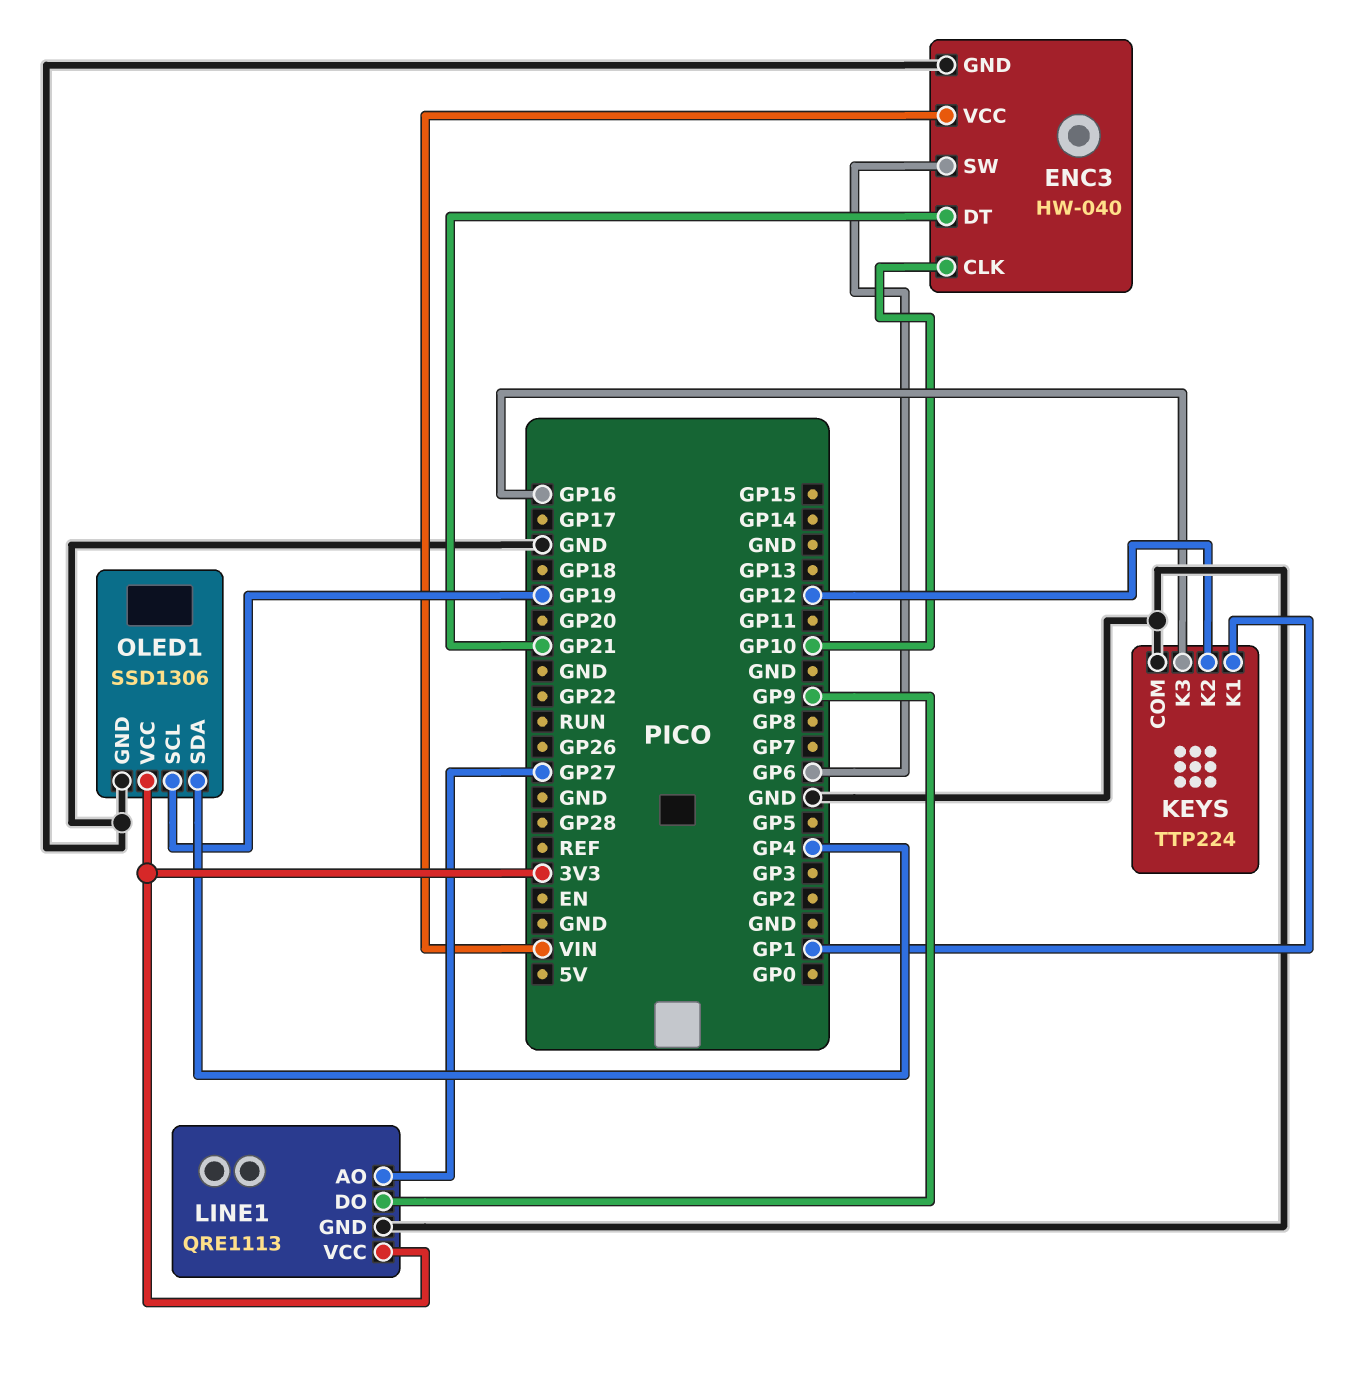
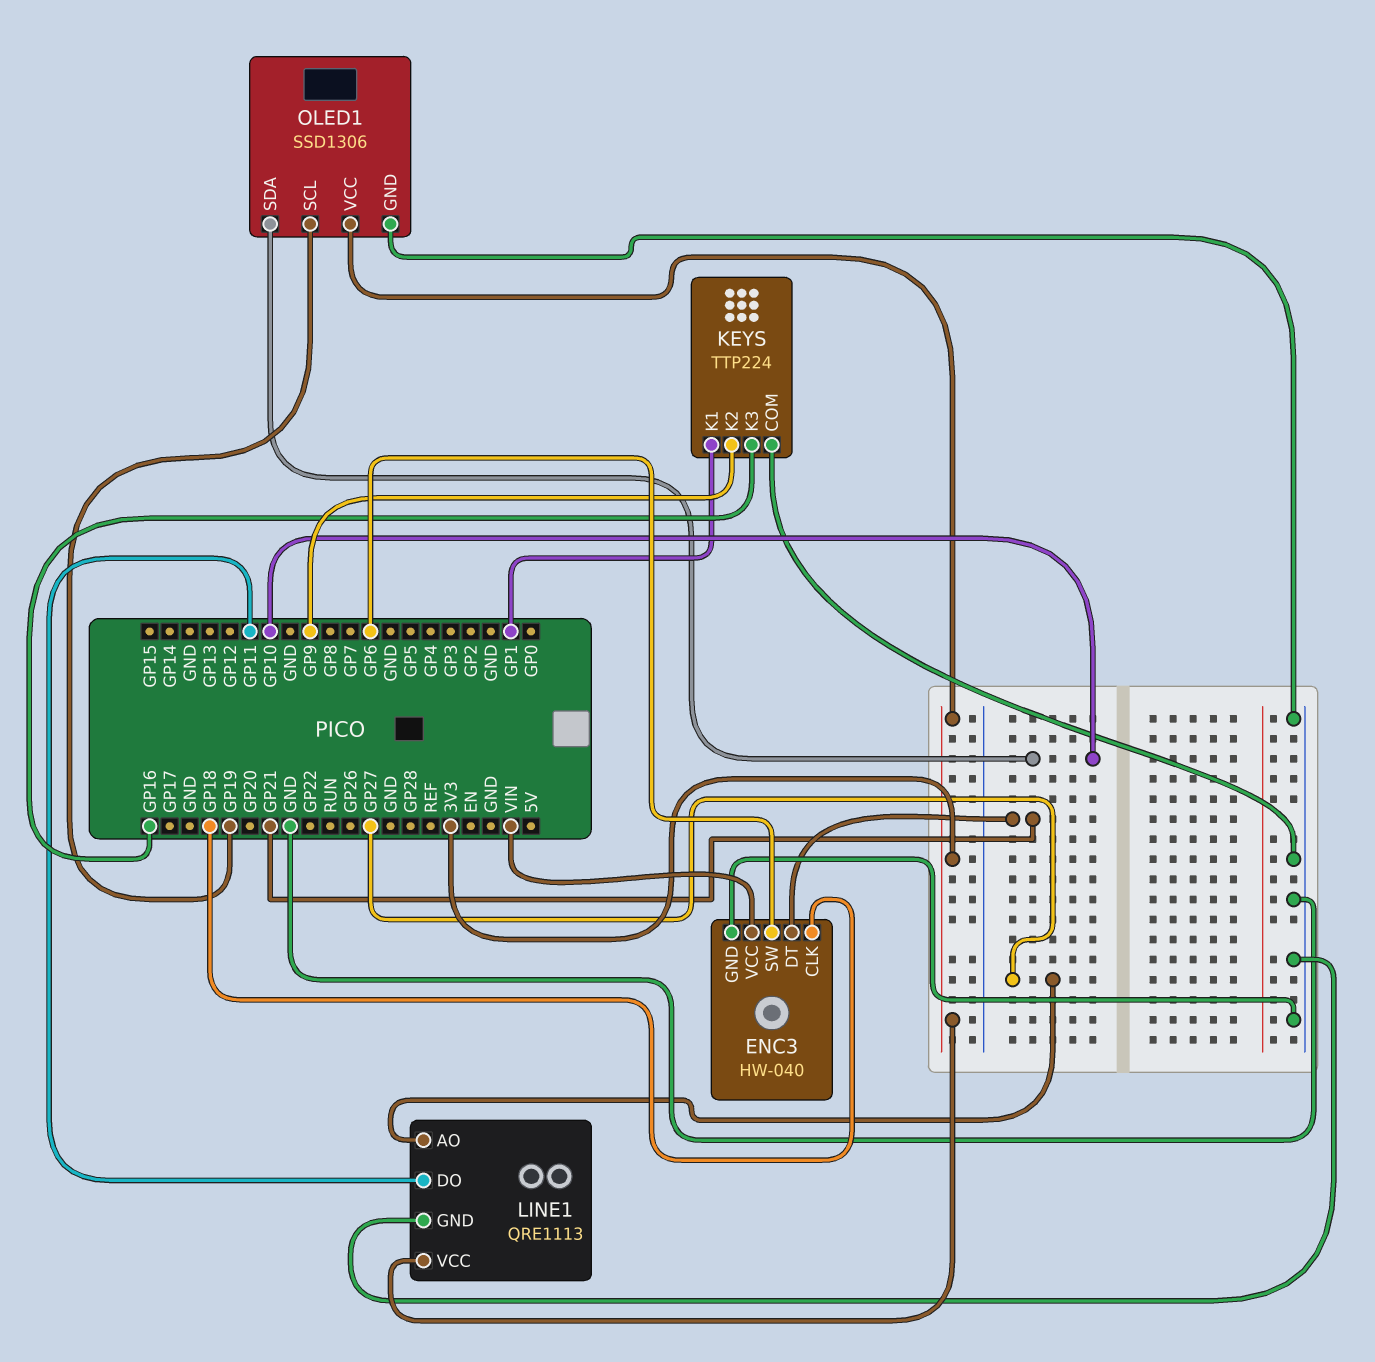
ENC3 pin CLK: GP10 -> GP18
KEYS pin K2: GP12 -> GP9
LINE1 pin DO: GP9 -> GP11
OLED1 pin SDA: GP4 -> GP10

